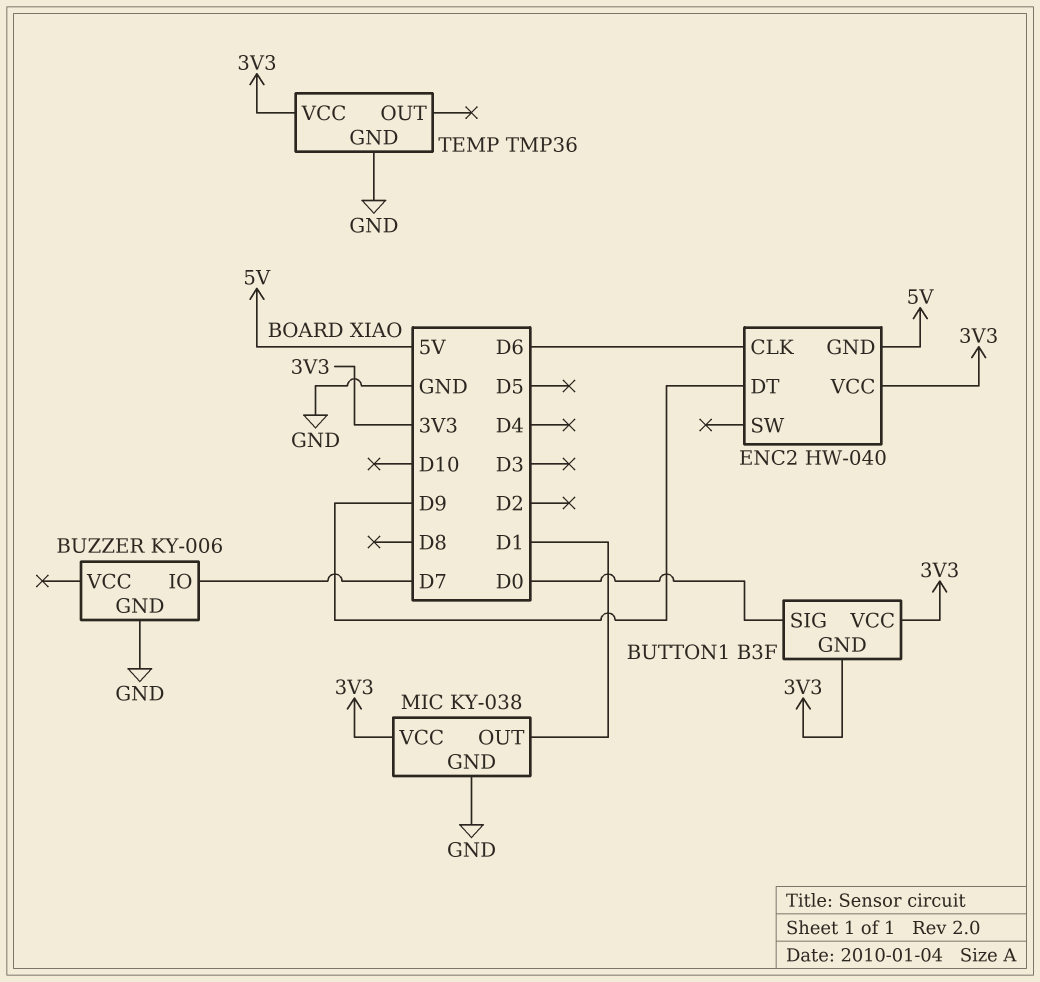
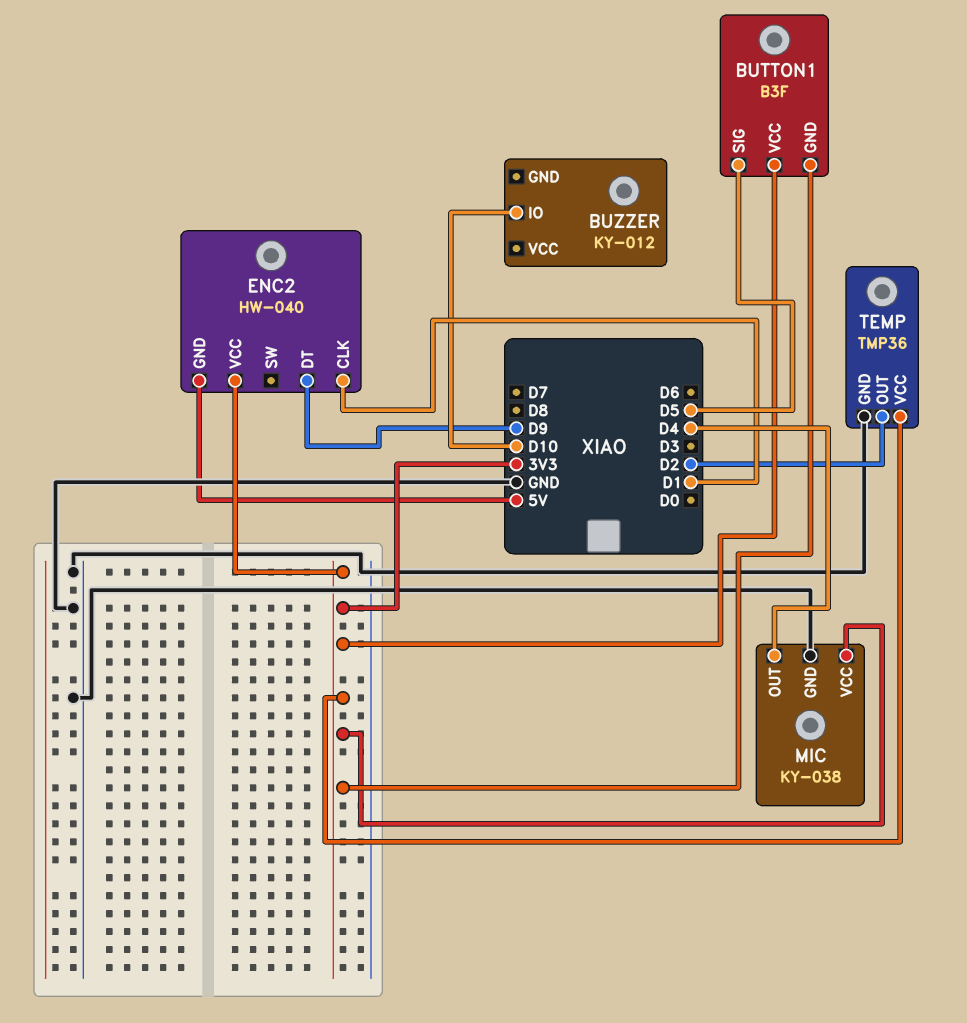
BUTTON1 pin SIG: D0 -> D5
BUZZER: KY-006 -> KY-012
BUZZER pin GND: GND -> none
BUZZER pin IO: D7 -> D10
ENC2 pin CLK: D6 -> D1
MIC pin OUT: D1 -> D4
TEMP pin OUT: none -> D2

